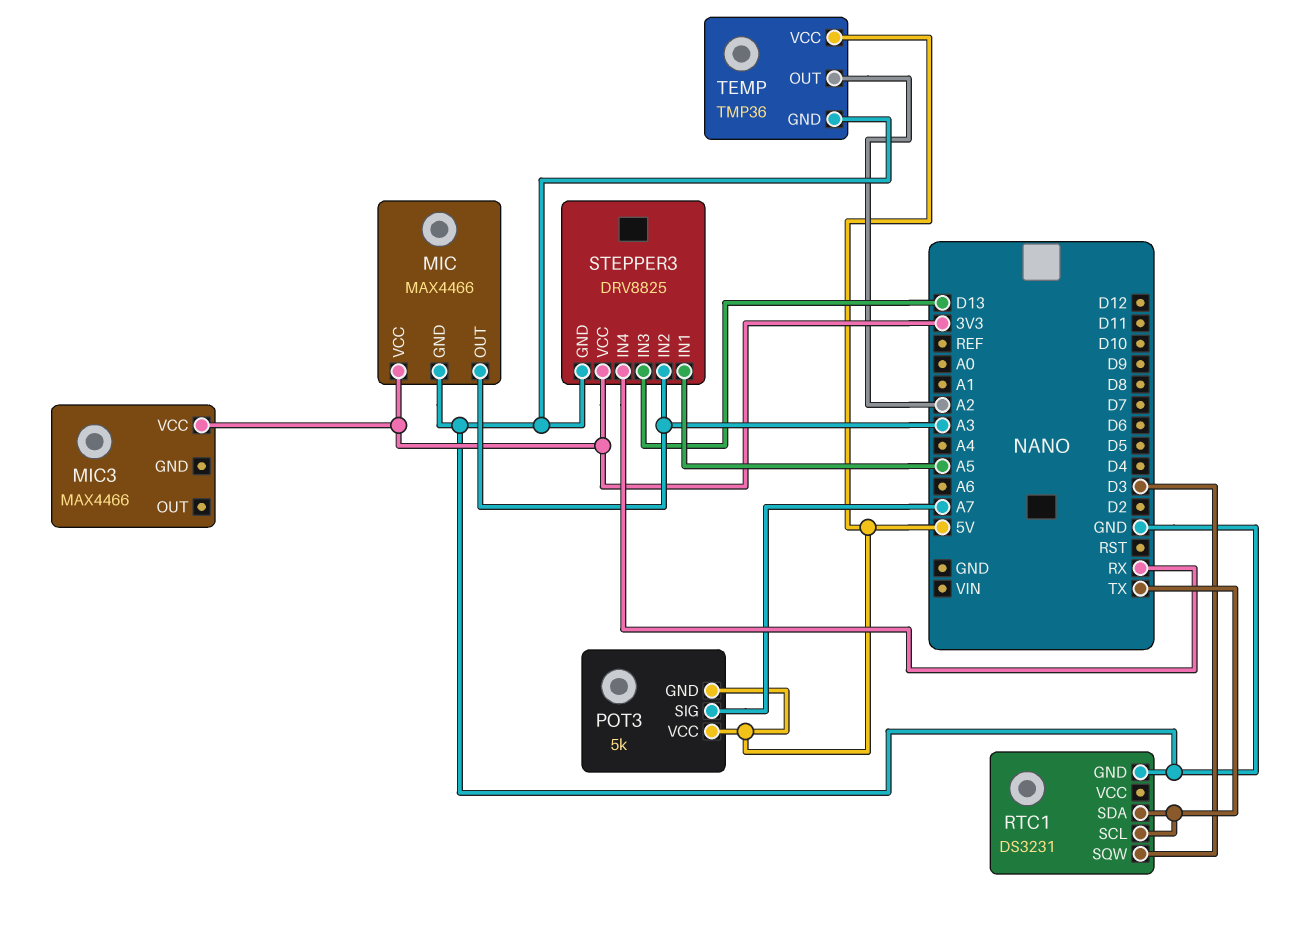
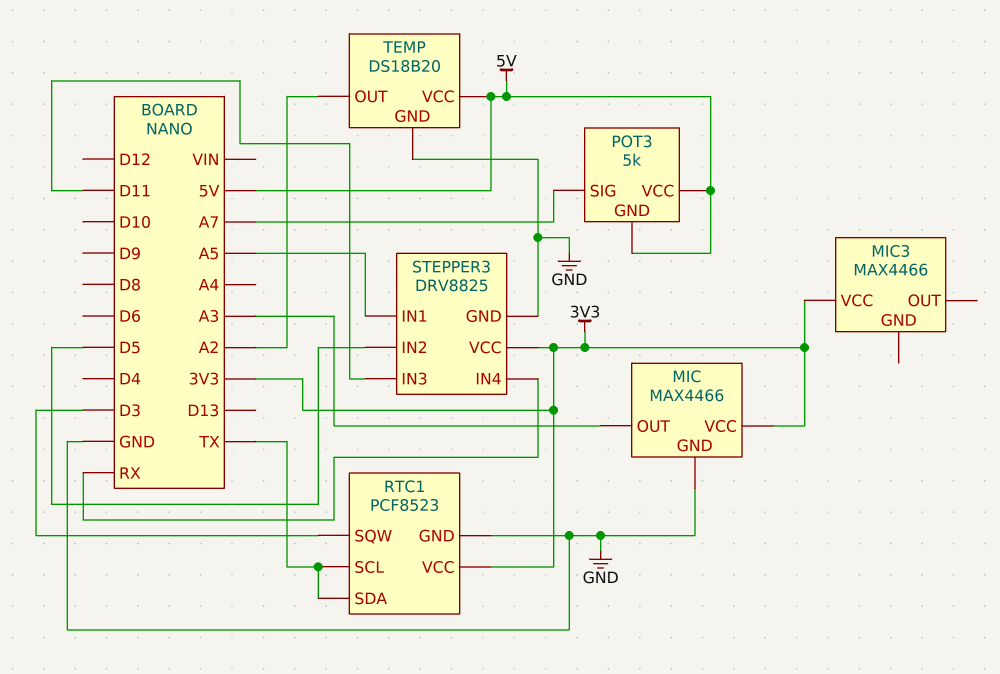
RTC1: DS3231 -> PCF8523
RTC1 pin VCC: none -> 3V3
STEPPER3 pin IN2: A3 -> D5
STEPPER3 pin IN3: D13 -> D11
TEMP: TMP36 -> DS18B20

